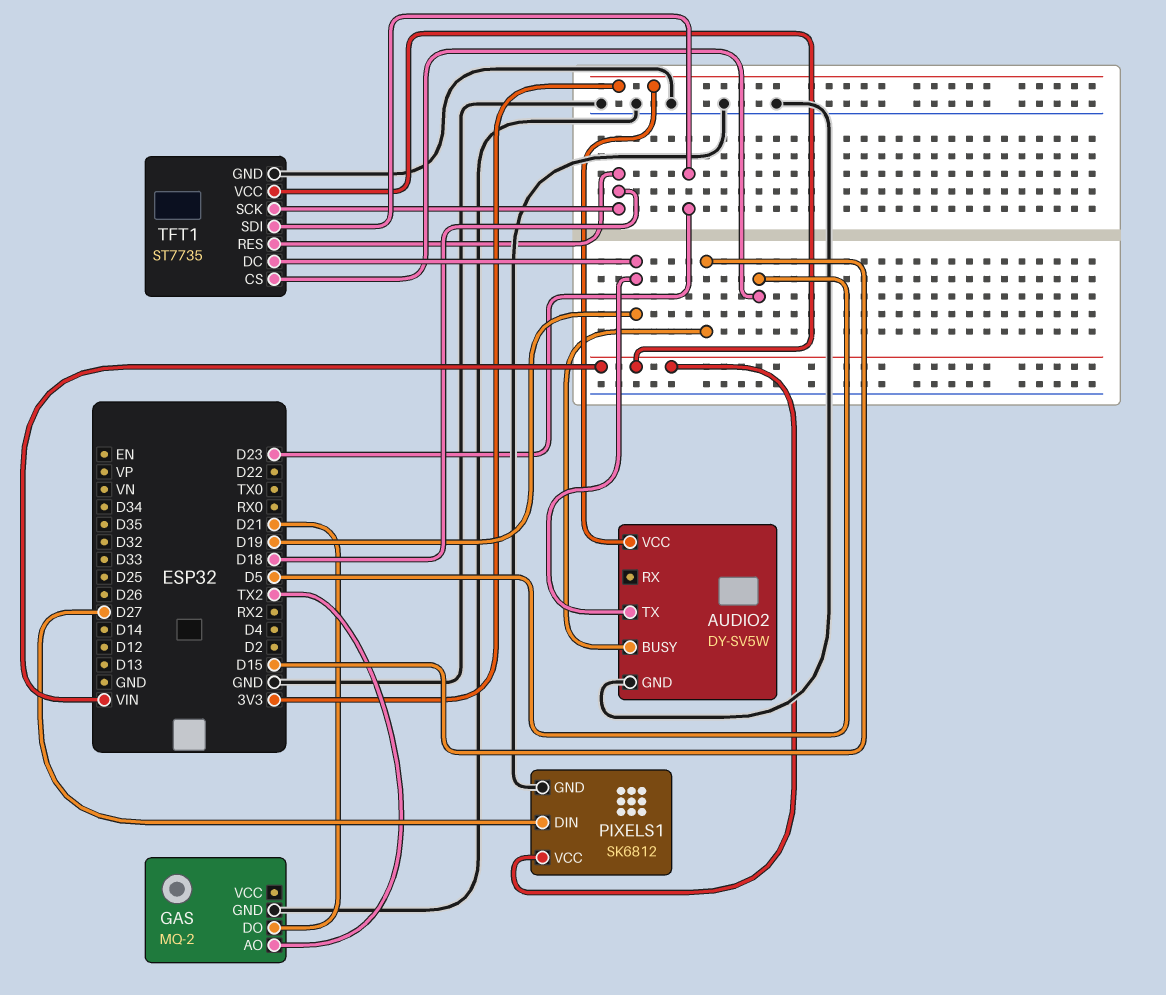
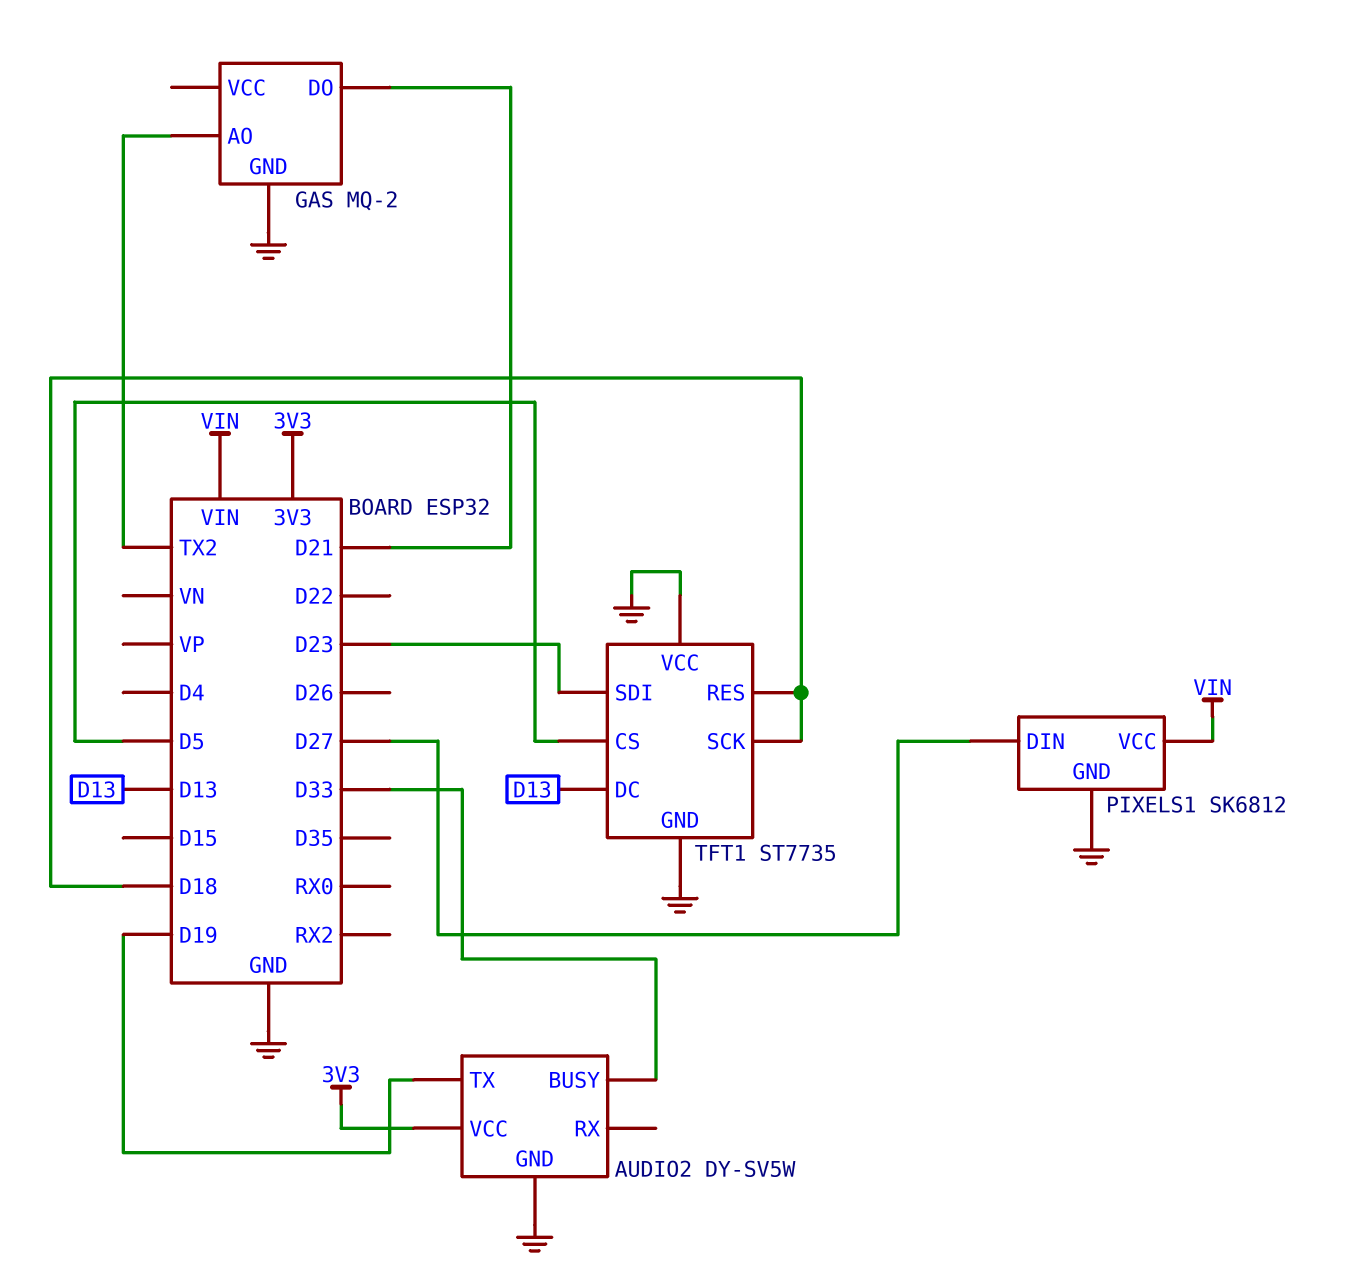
AUDIO2 pin BUSY: D15 -> D33
TFT1 pin DC: D19 -> D13
TFT1 pin VCC: VIN -> GND

